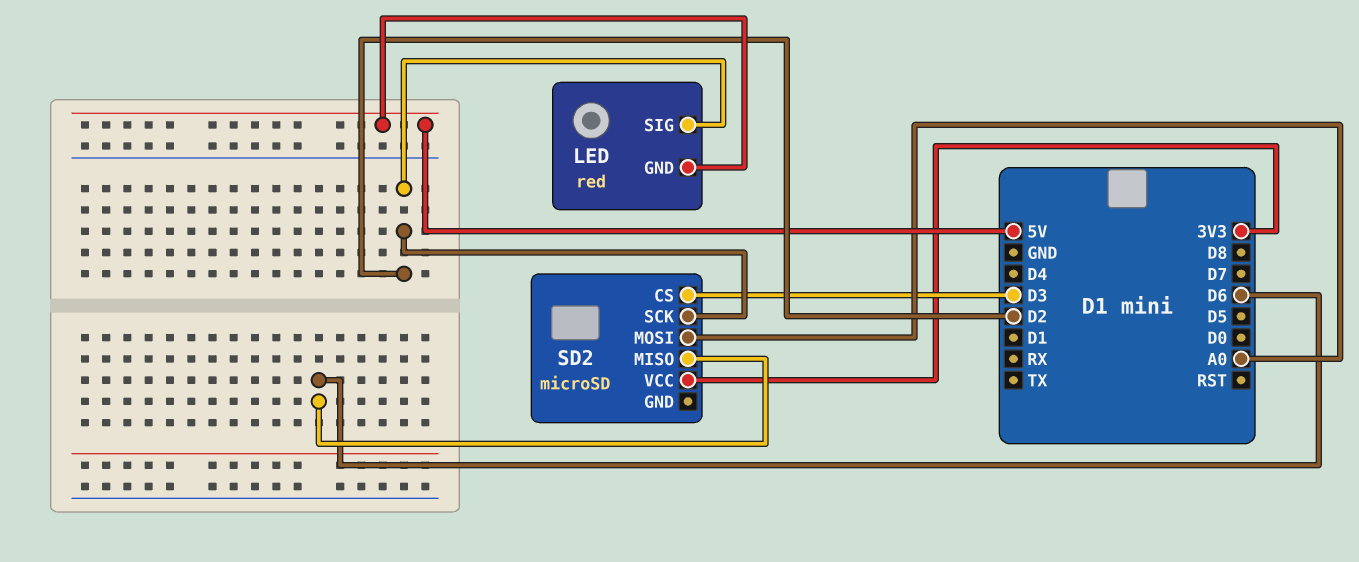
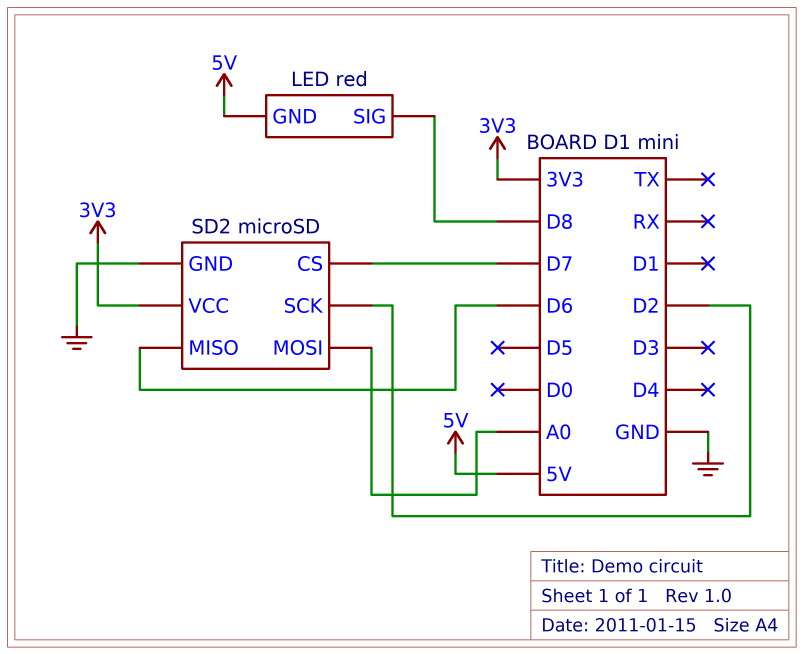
LED pin SIG: D2 -> D8
SD2 pin CS: D3 -> D7
SD2 pin GND: none -> GND

